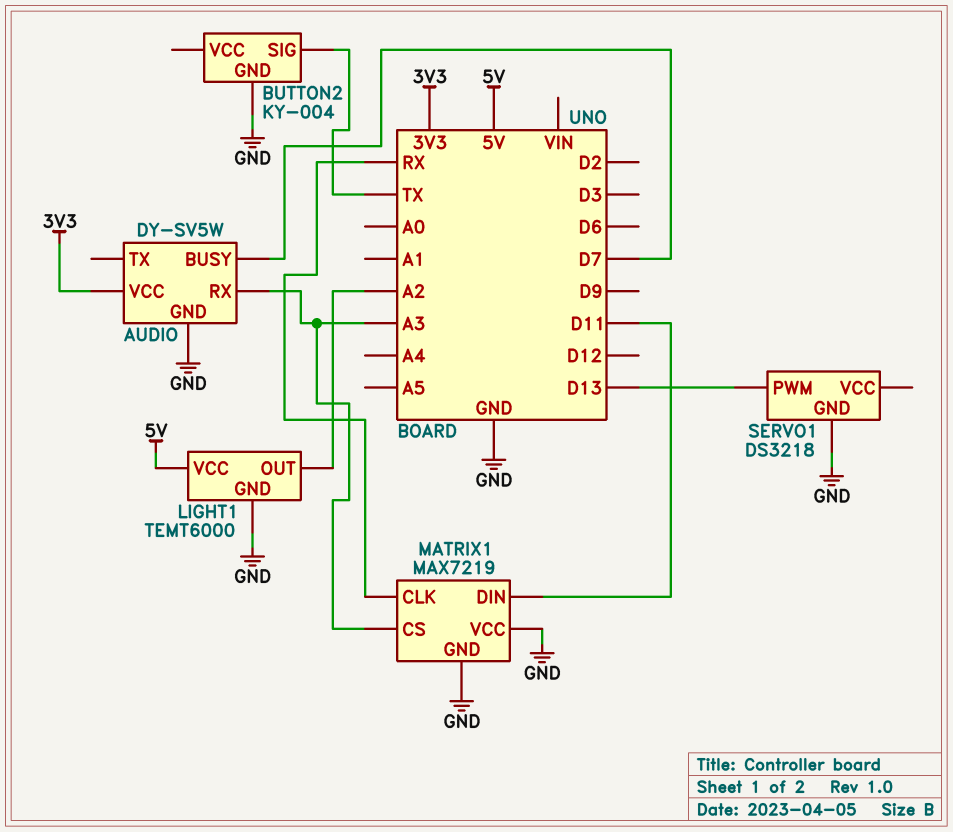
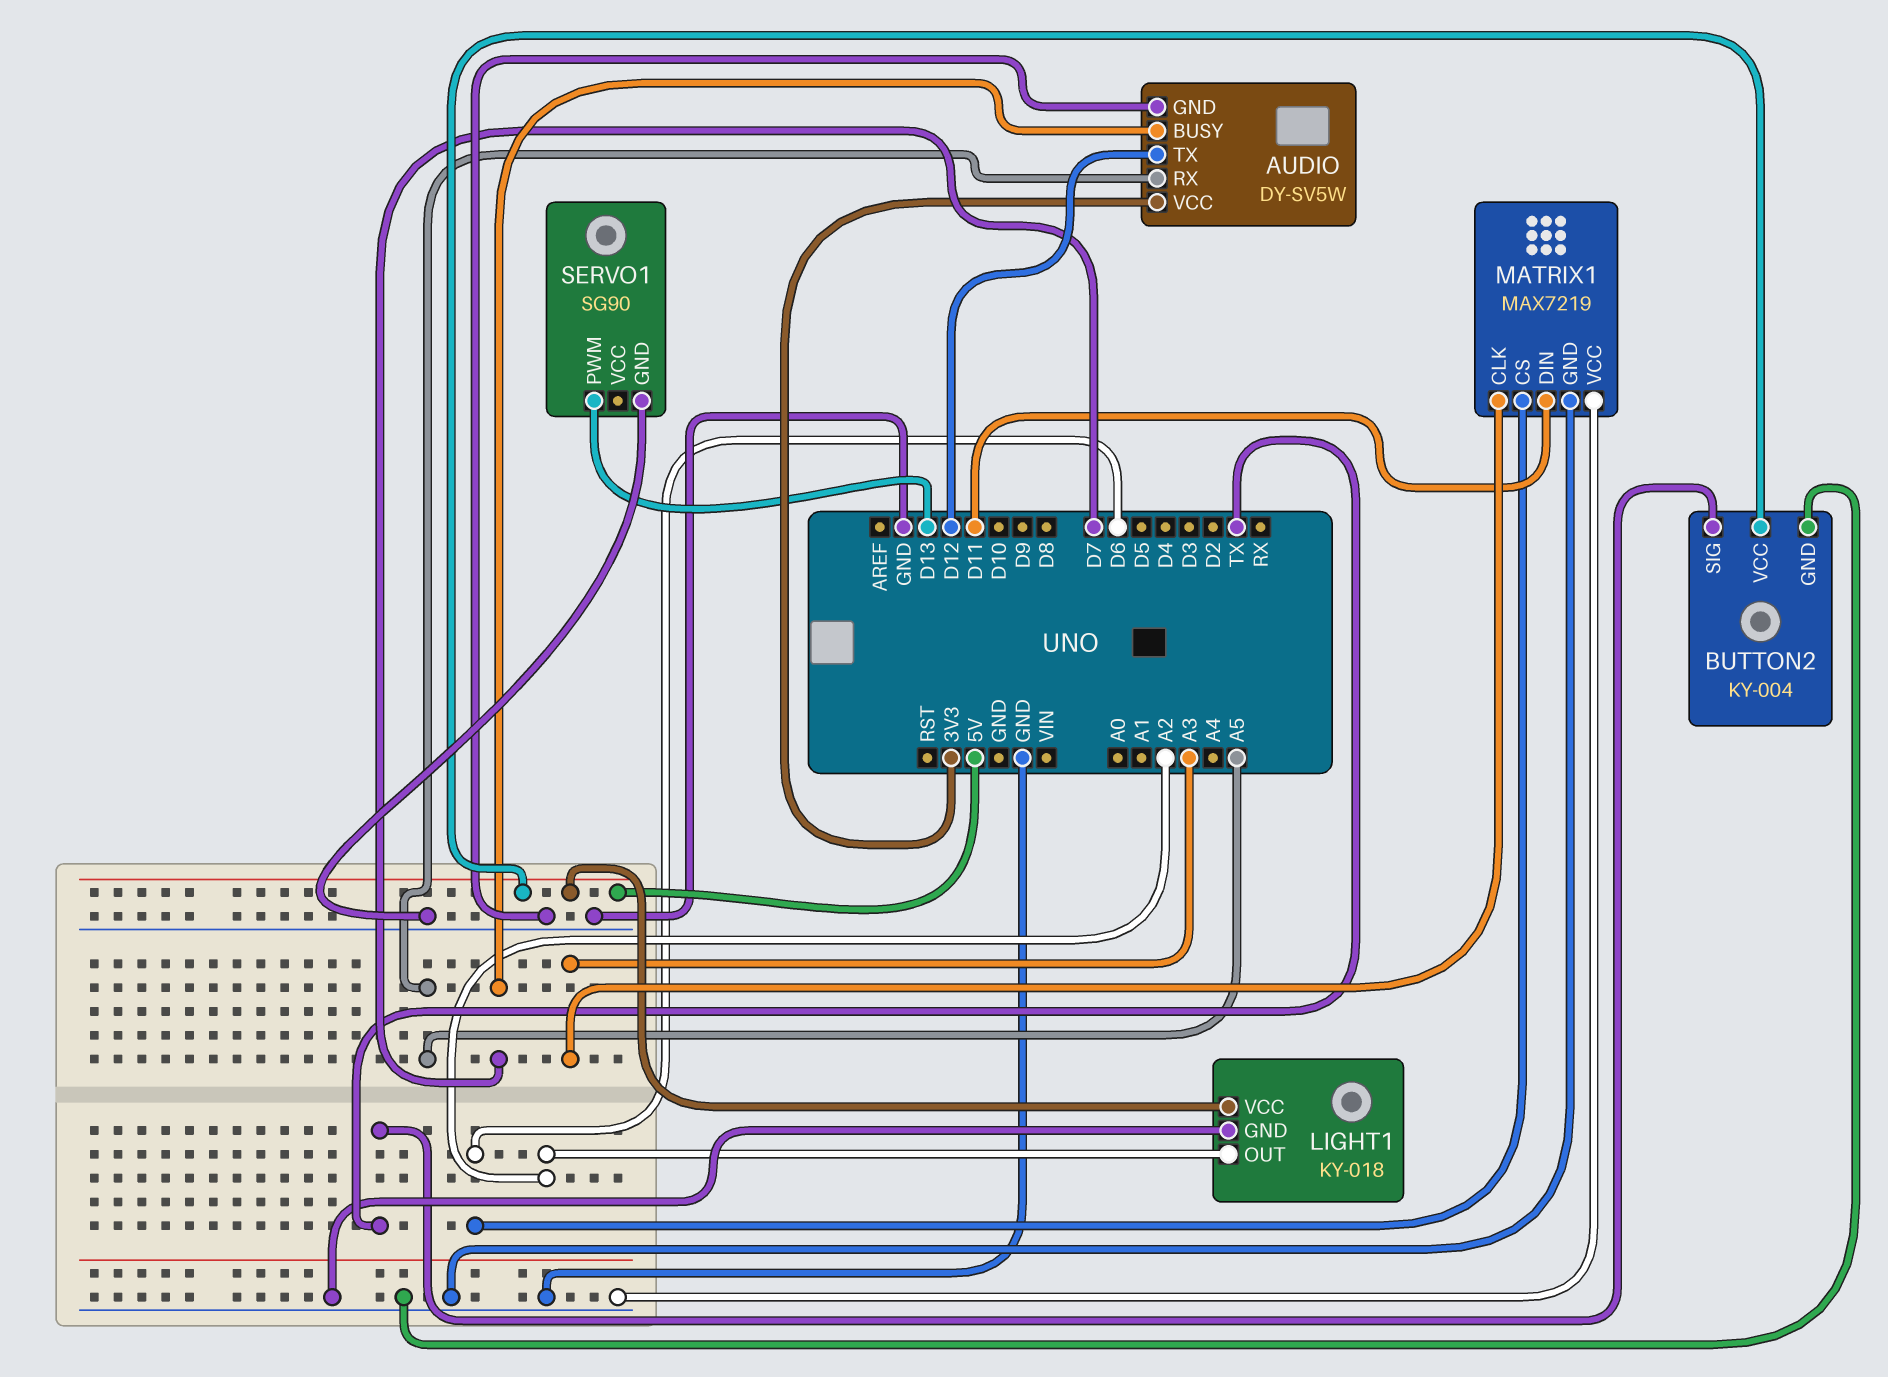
AUDIO pin RX: A3 -> A5
AUDIO pin TX: none -> D12
BUTTON2 pin VCC: none -> 5V
LIGHT1: TEMT6000 -> KY-018
MATRIX1 pin CLK: RX -> A3
MATRIX1 pin CS: A3 -> D6
SERVO1: DS3218 -> SG90

